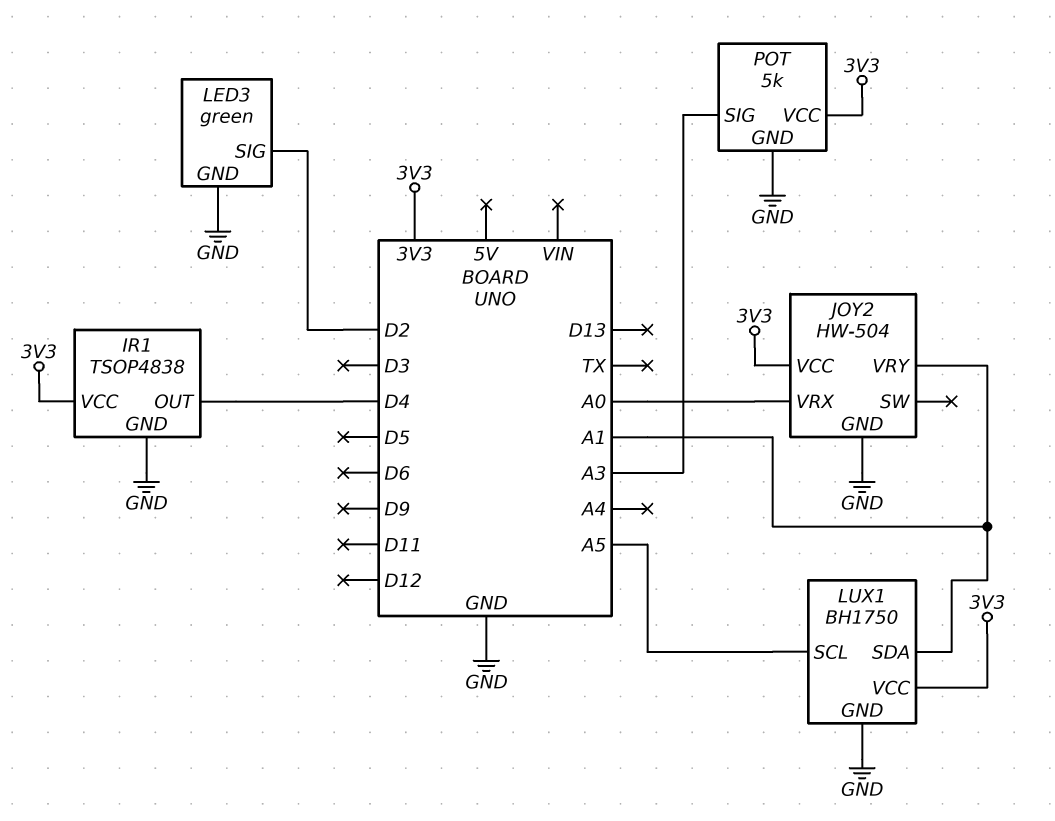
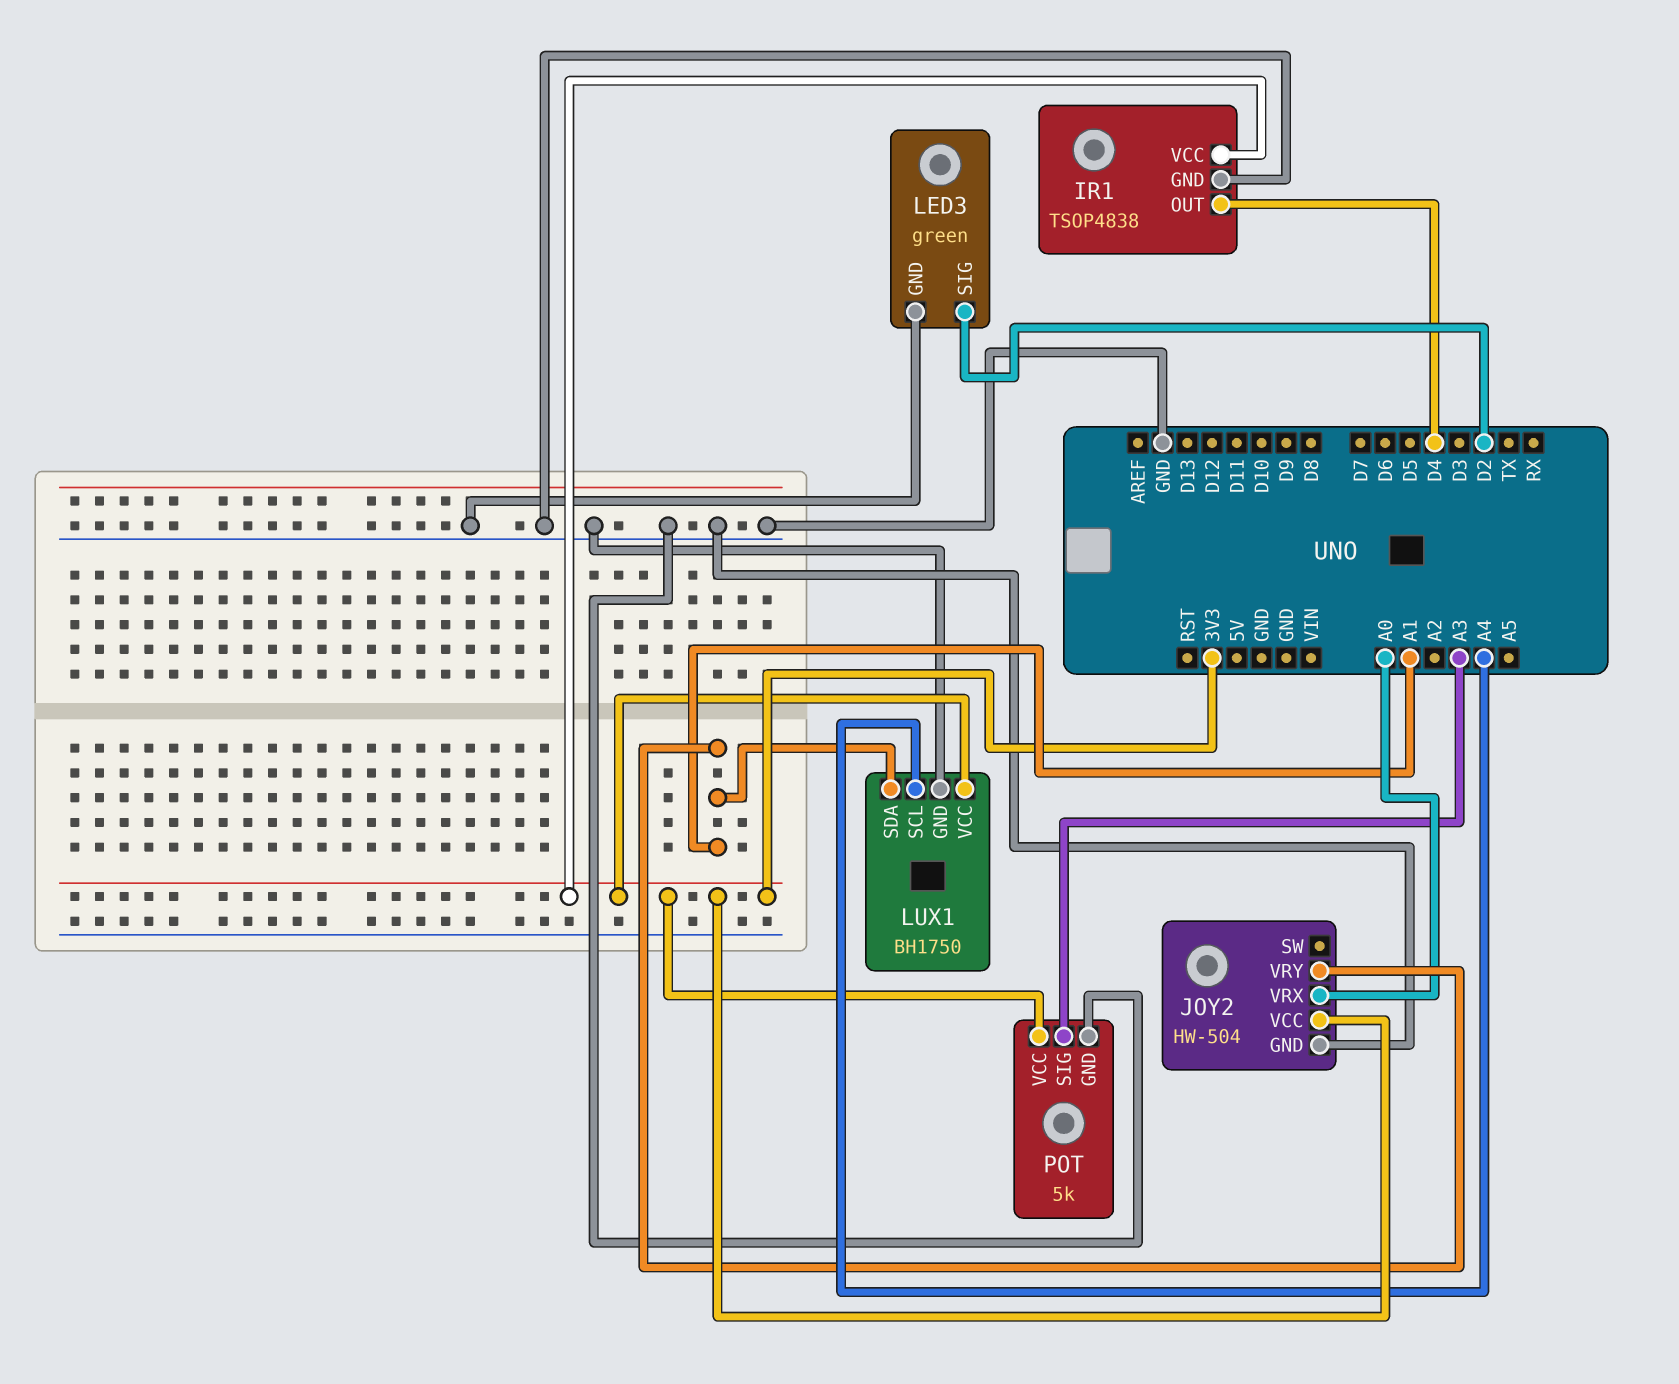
LUX1 pin SCL: A5 -> A4

